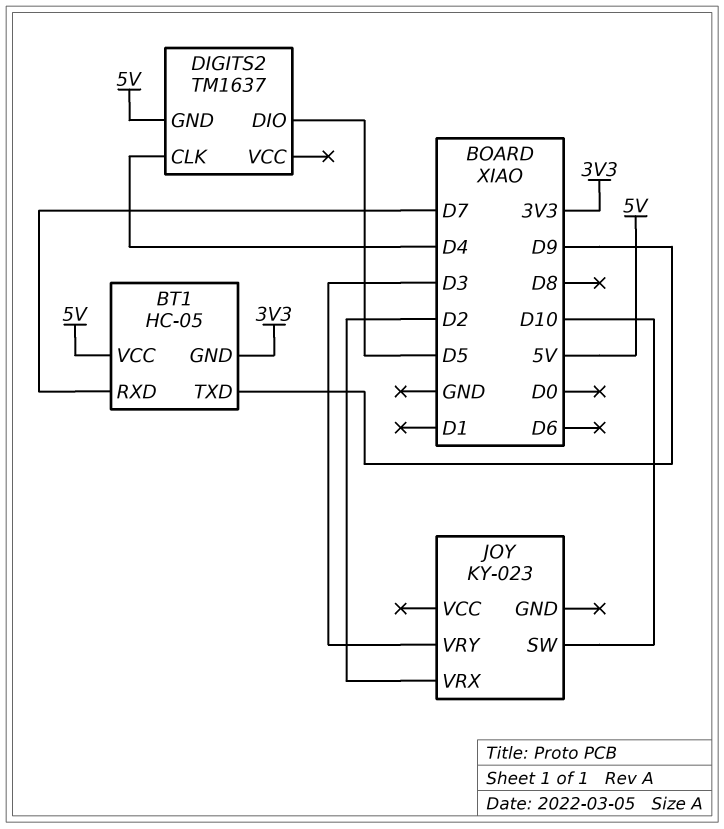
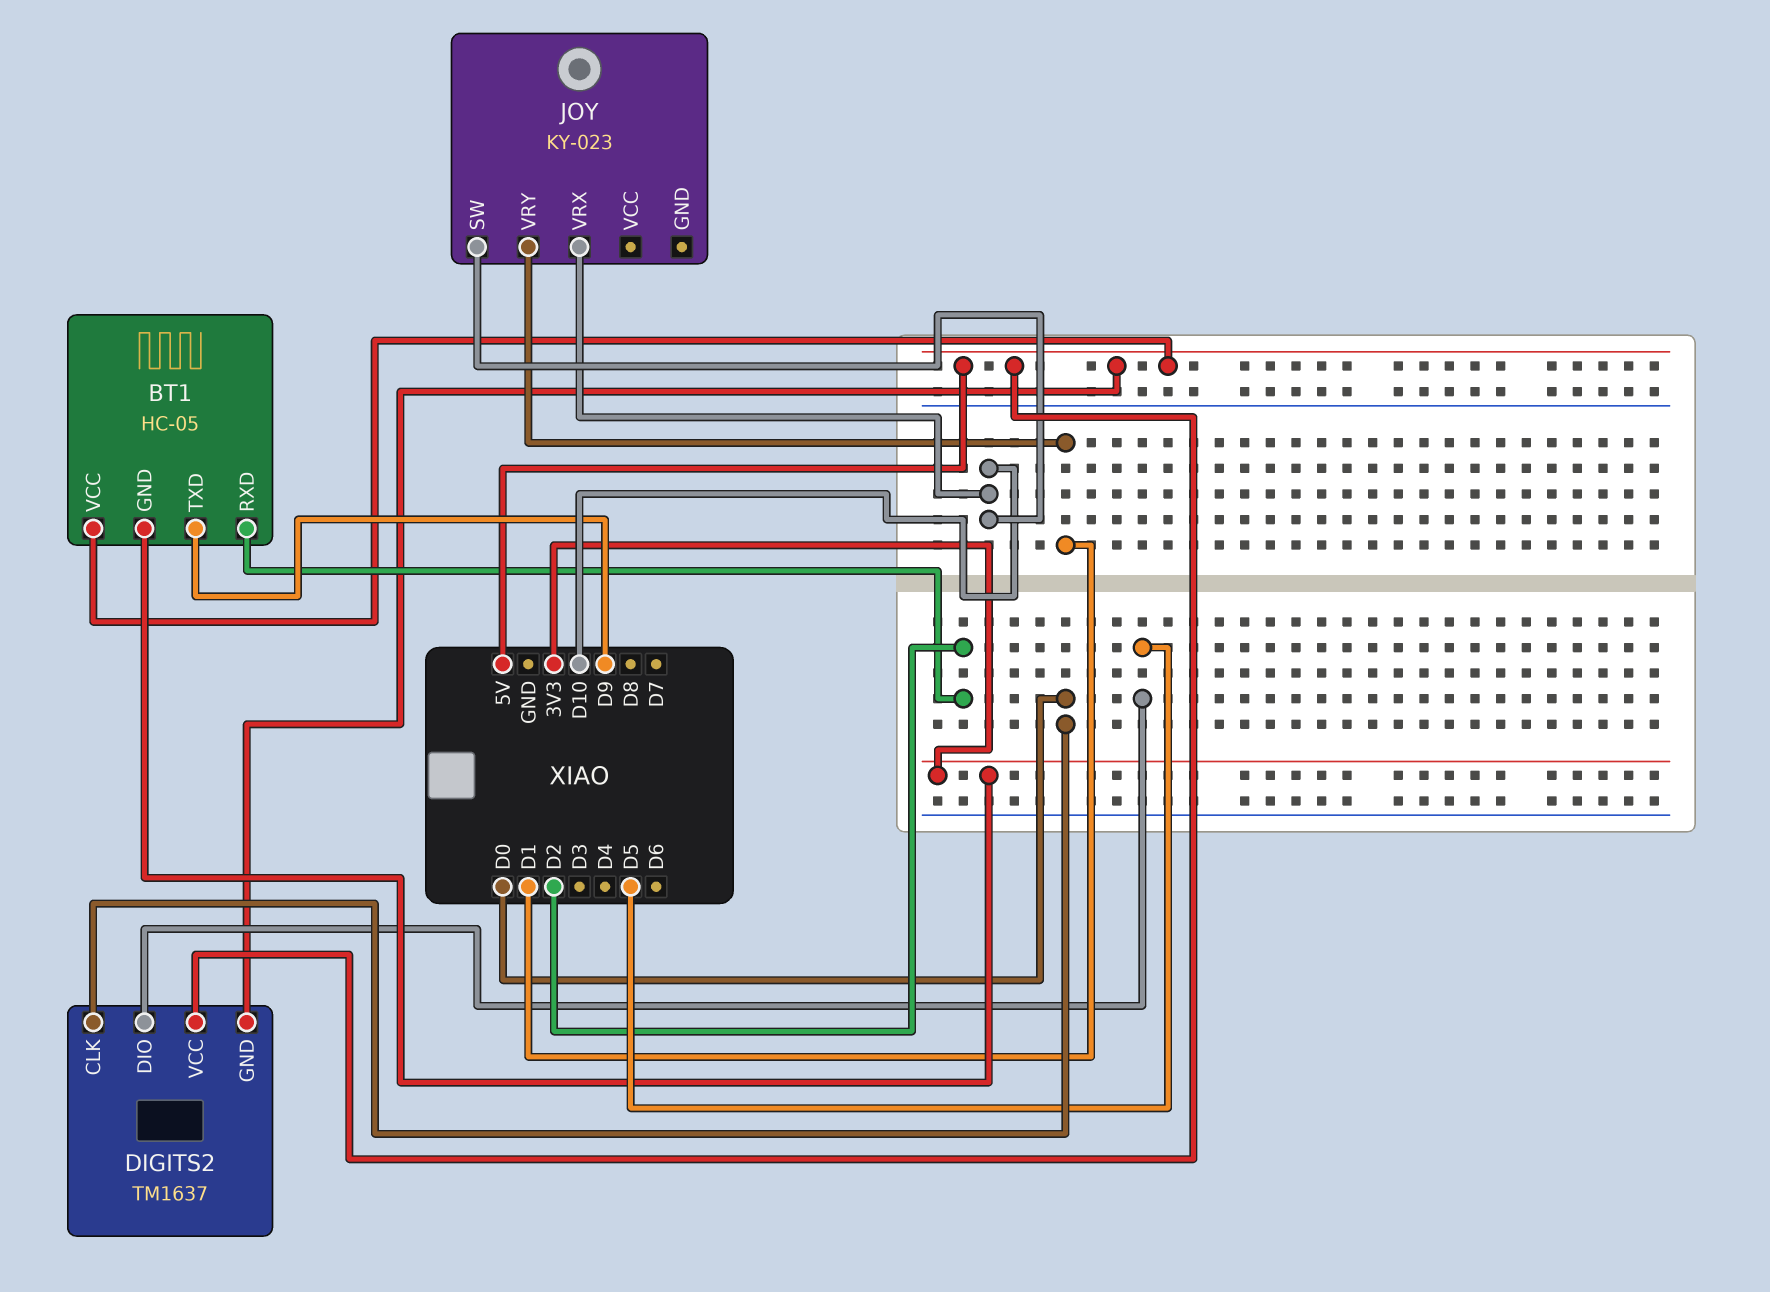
BT1 pin RXD: D7 -> D2
DIGITS2 pin CLK: D4 -> D0
DIGITS2 pin VCC: none -> 5V
JOY pin VRX: D2 -> D10
JOY pin VRY: D3 -> D1

